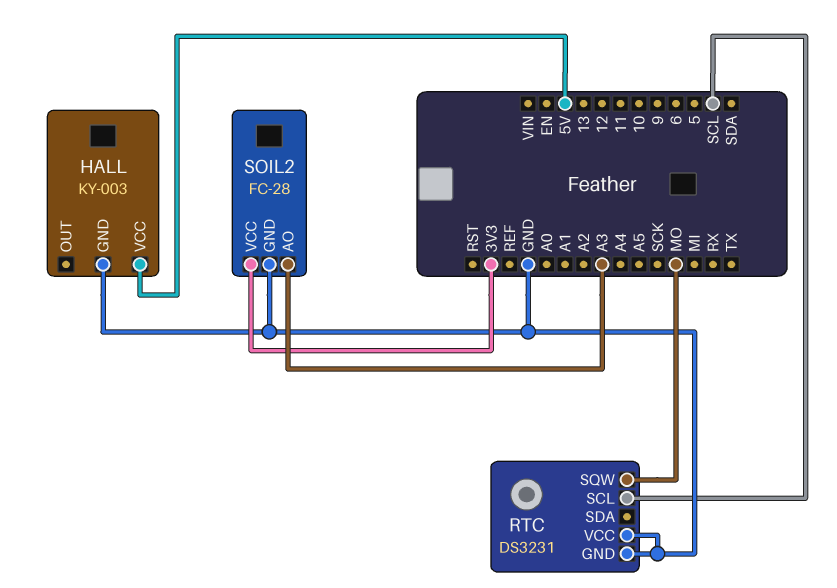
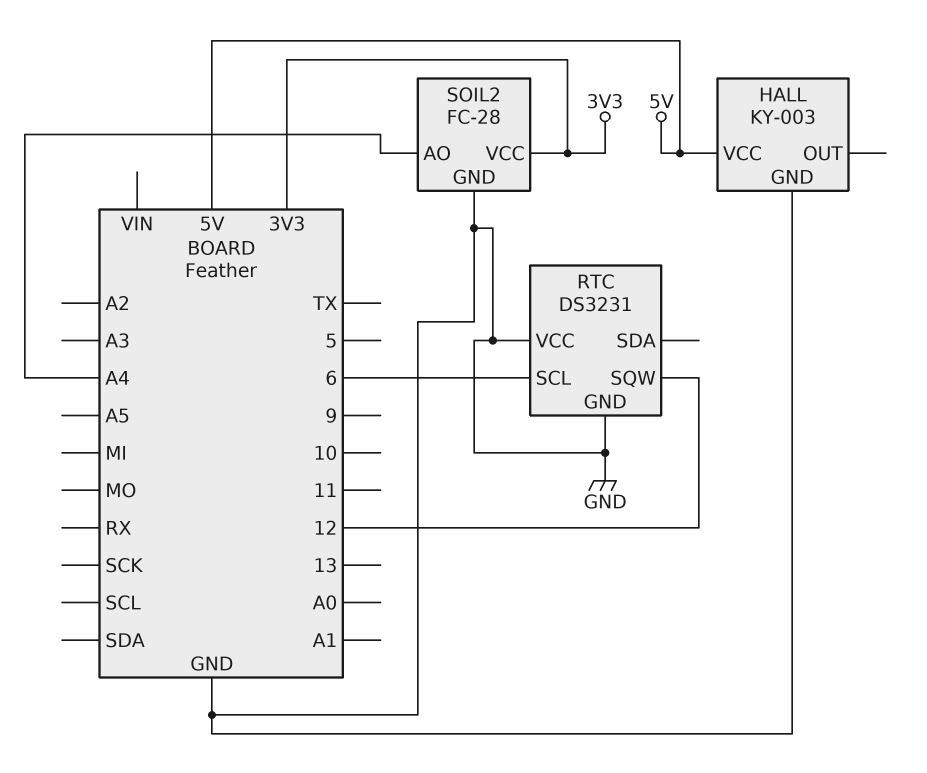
RTC pin SCL: SCL -> 6
RTC pin SQW: MO -> 12
SOIL2 pin AO: A3 -> A4

